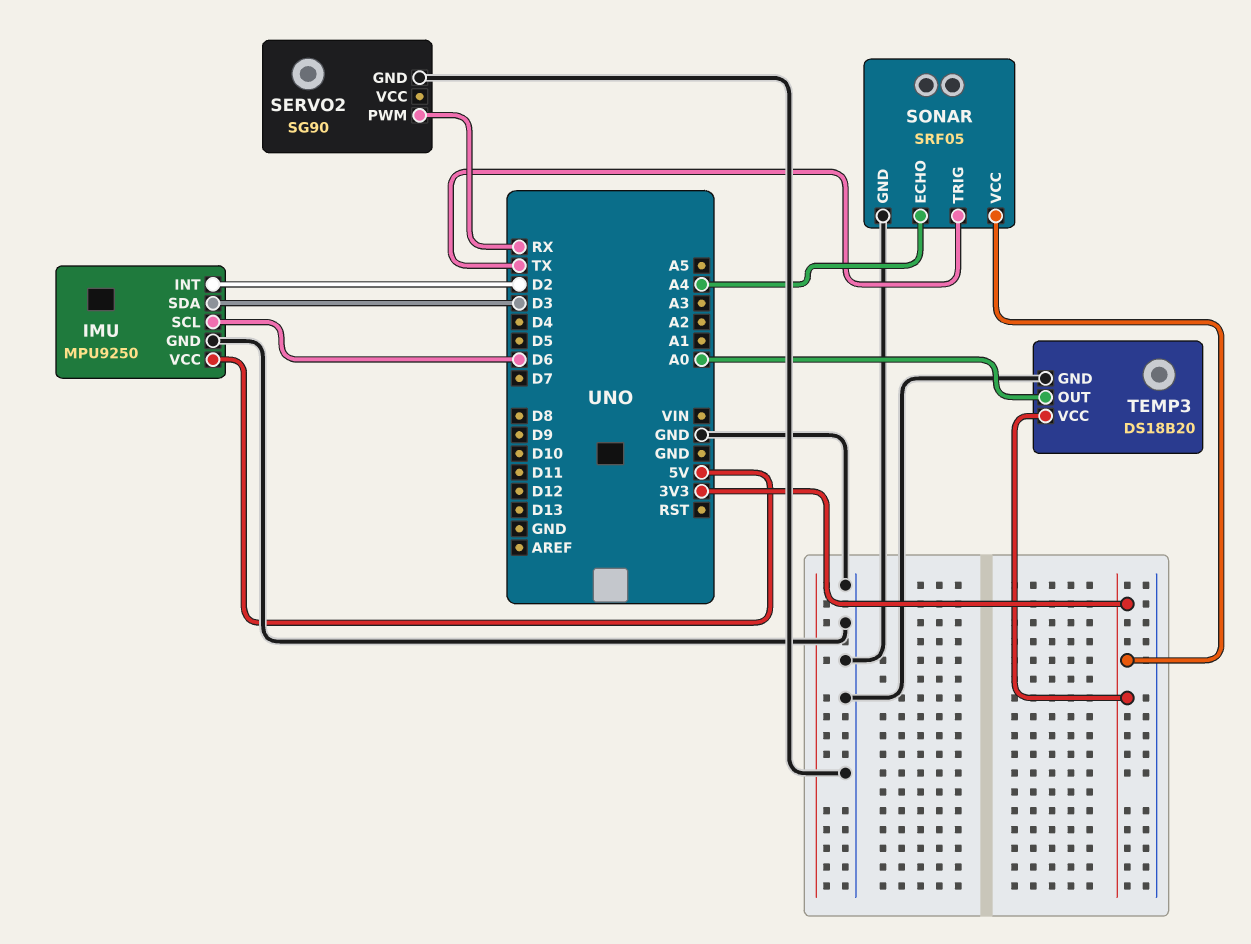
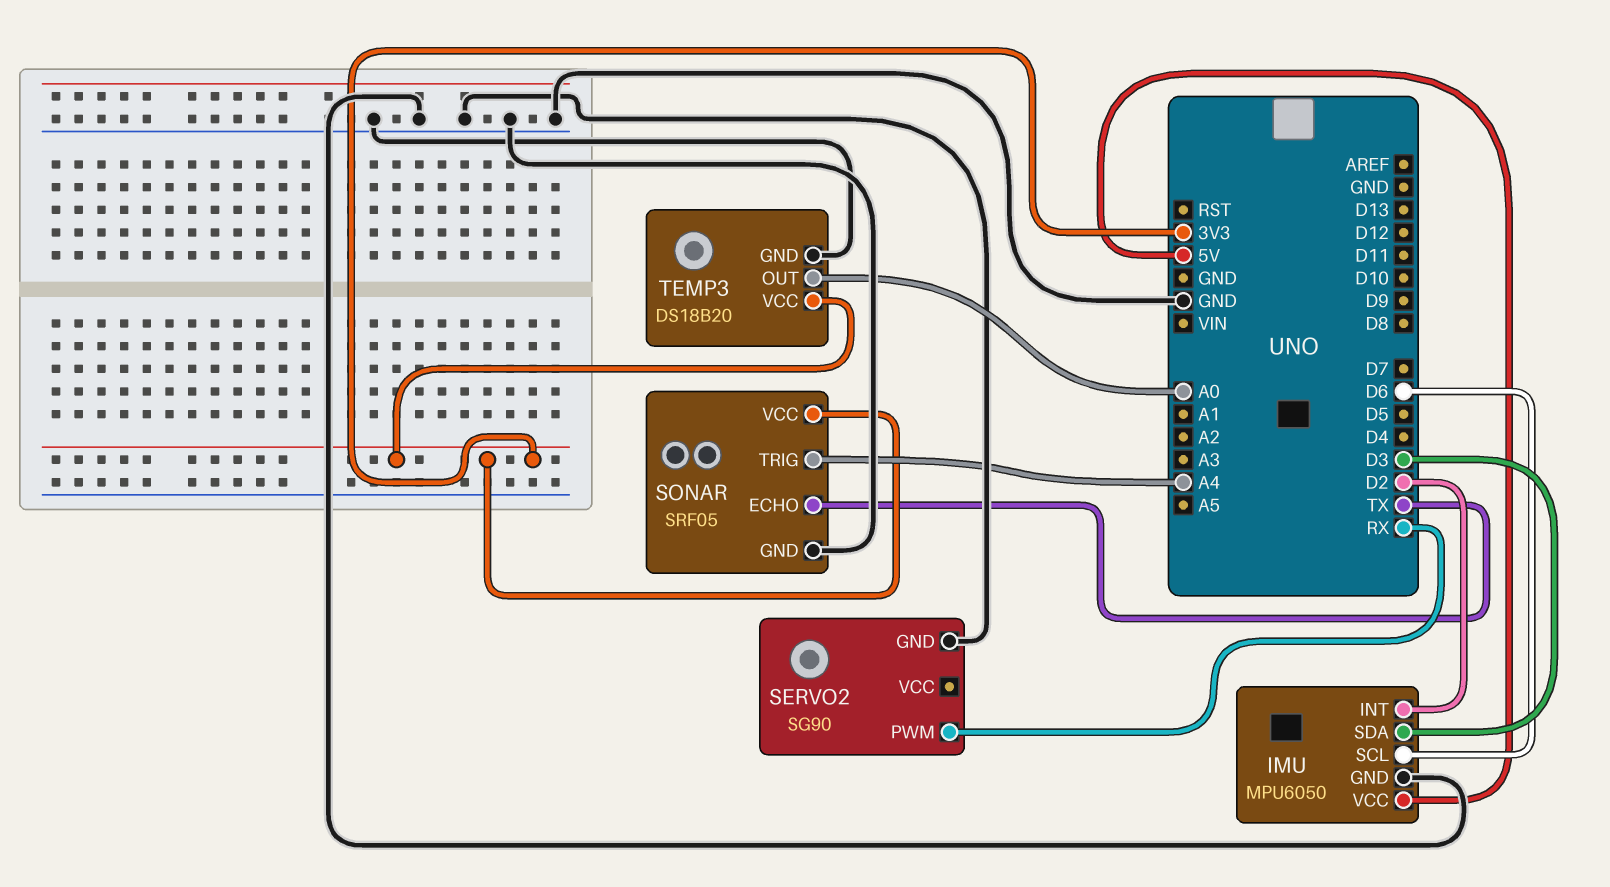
IMU: MPU9250 -> MPU6050
SONAR pin ECHO: A4 -> TX
SONAR pin TRIG: TX -> A4

